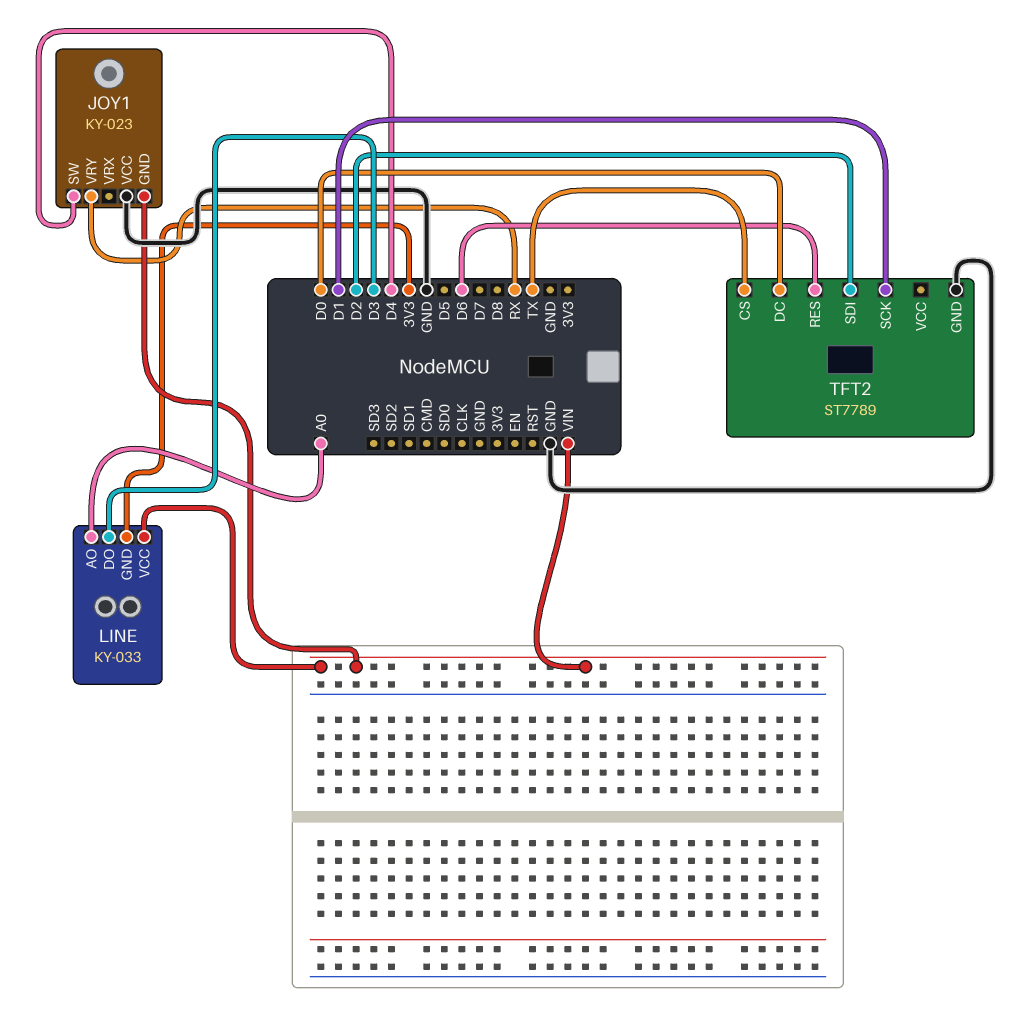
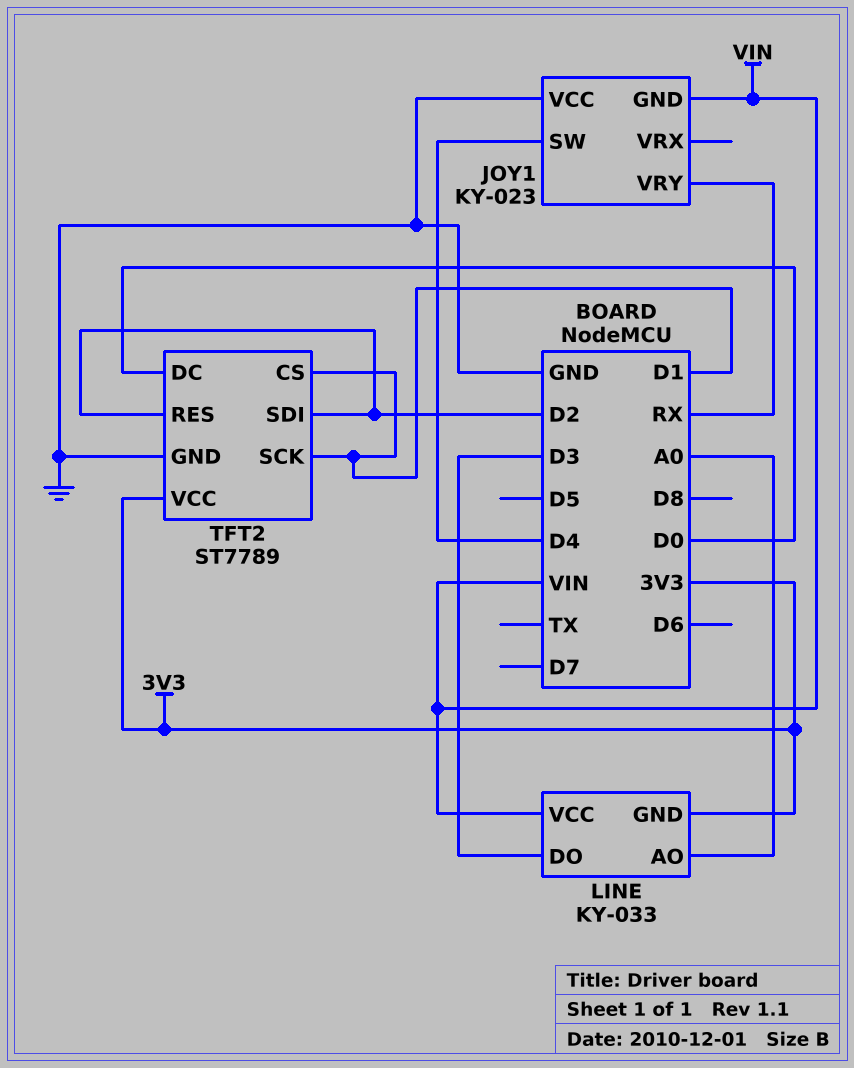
TFT2 pin CS: TX -> D1
TFT2 pin RES: D6 -> D2
TFT2 pin VCC: none -> 3V3

